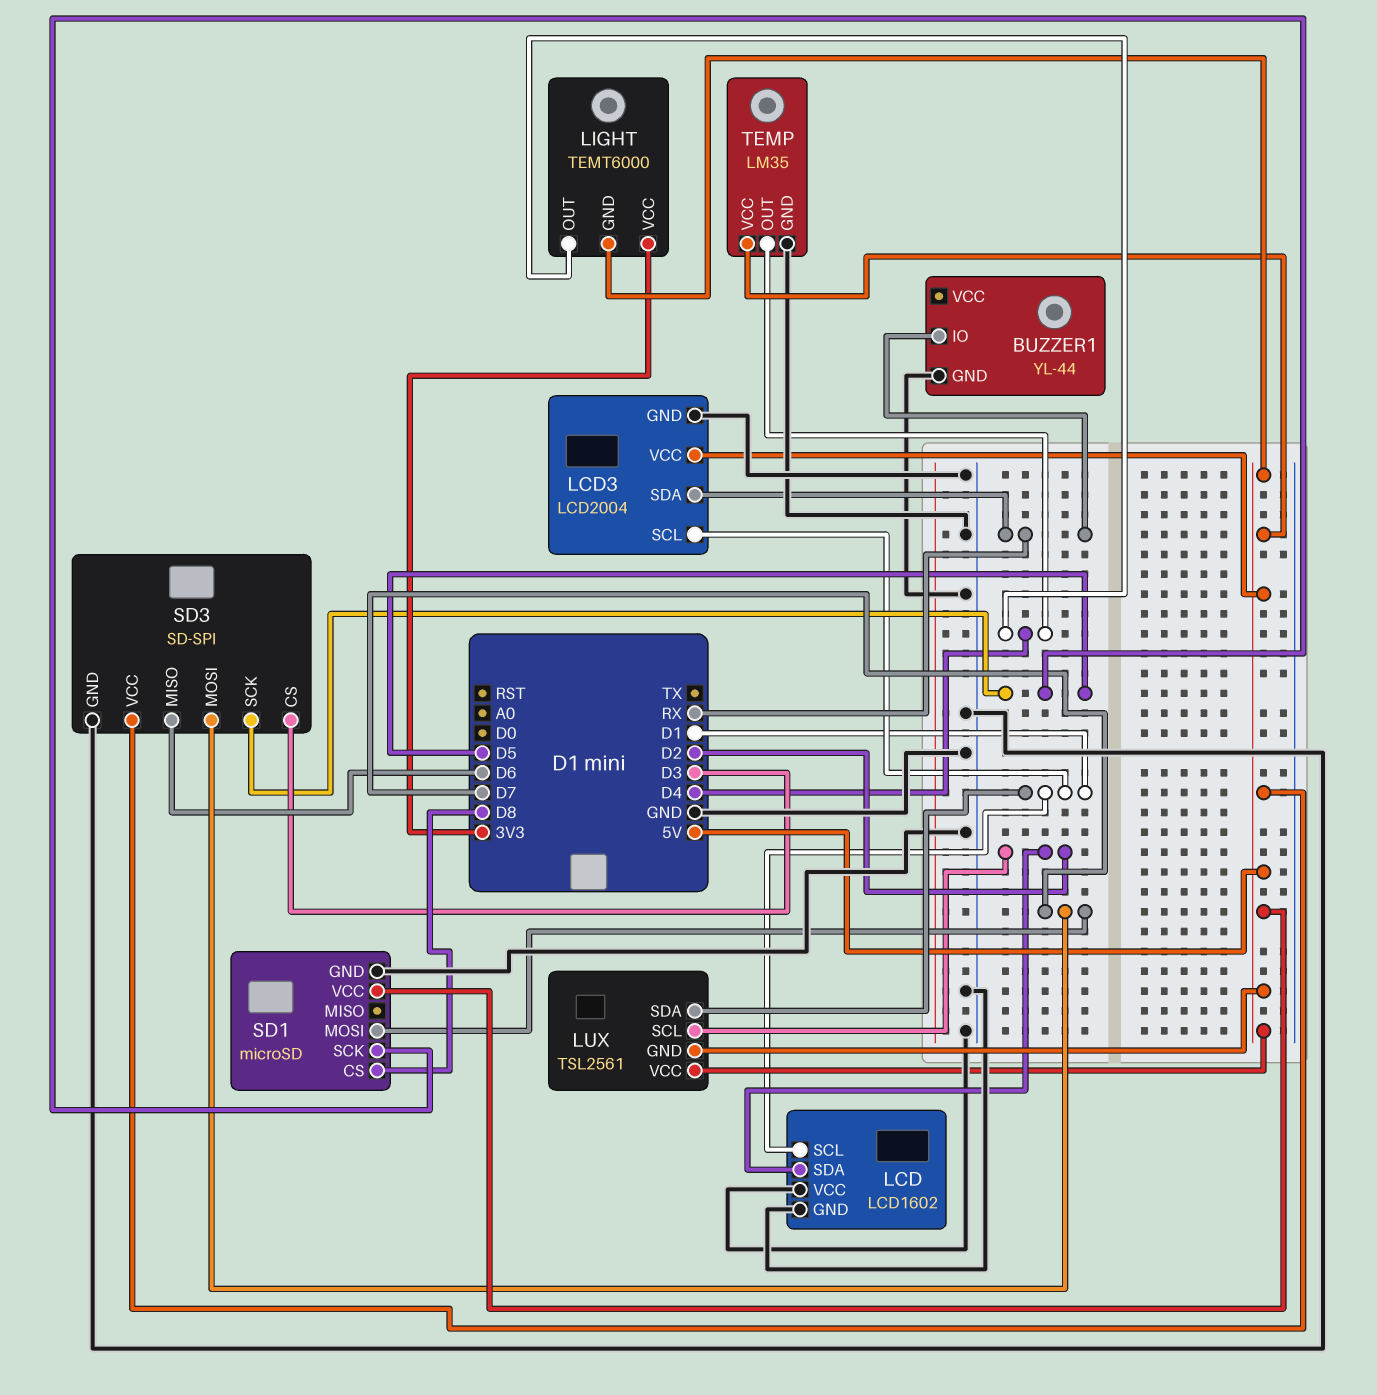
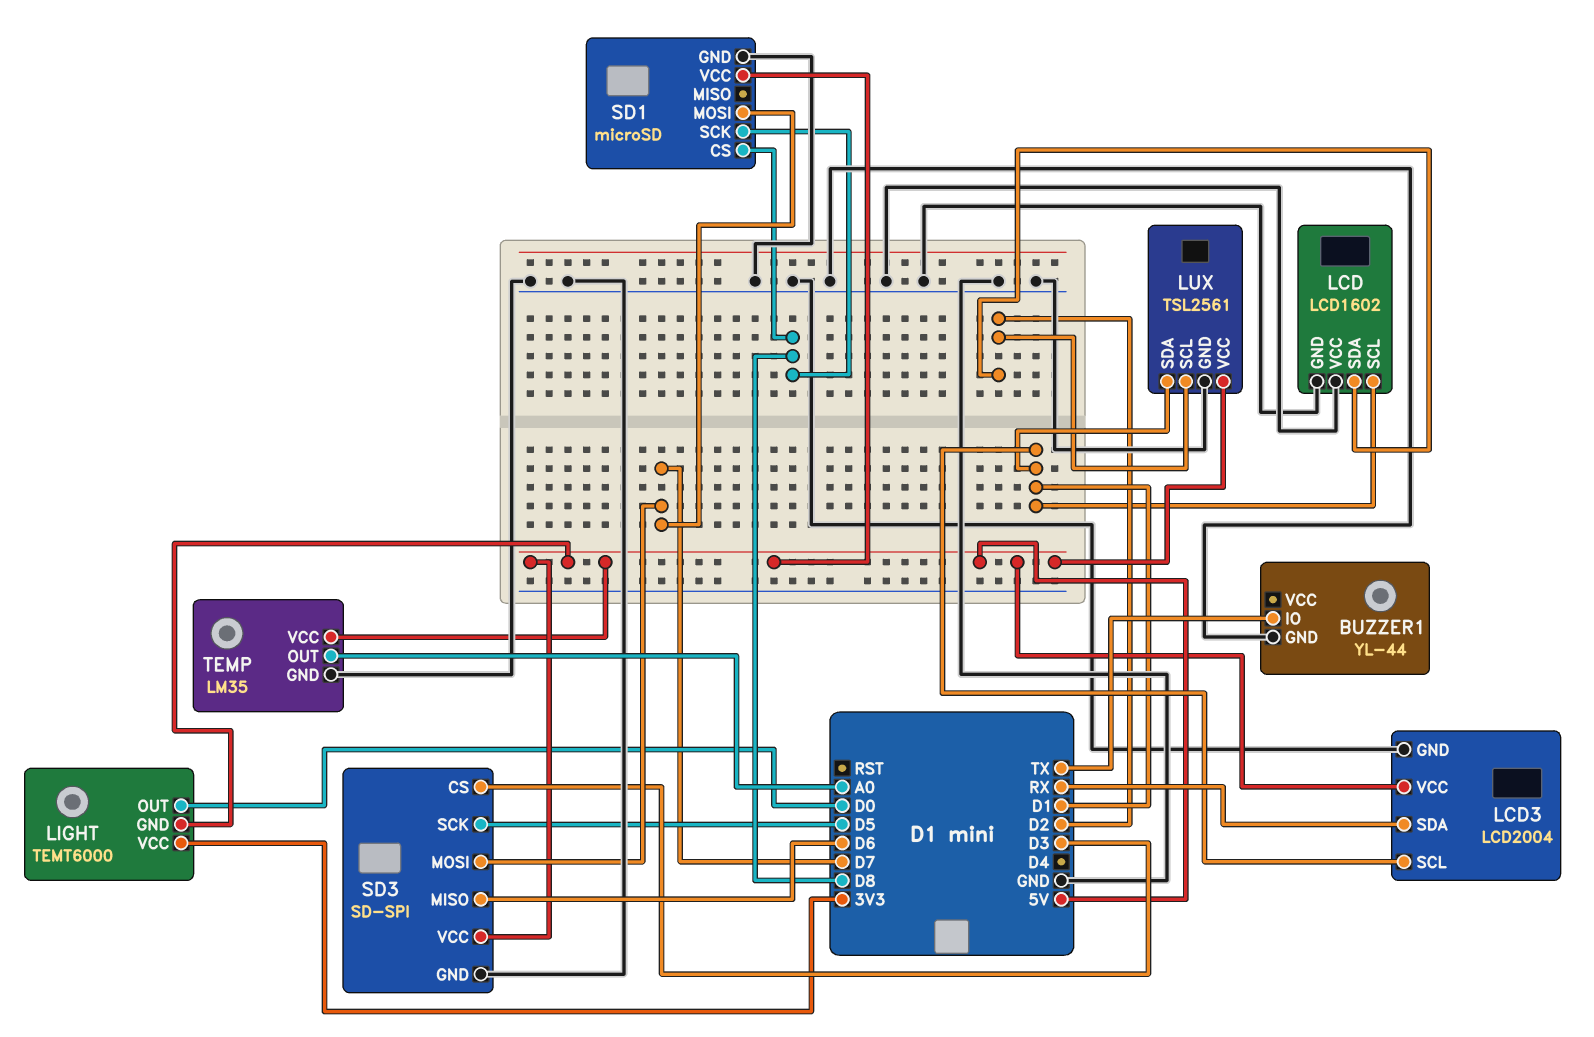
BUZZER1 pin IO: RX -> TX
LIGHT pin OUT: D4 -> D0
LUX pin GND: 5V -> GND
SD1 pin SCK: D5 -> D8
TEMP pin OUT: D4 -> A0

